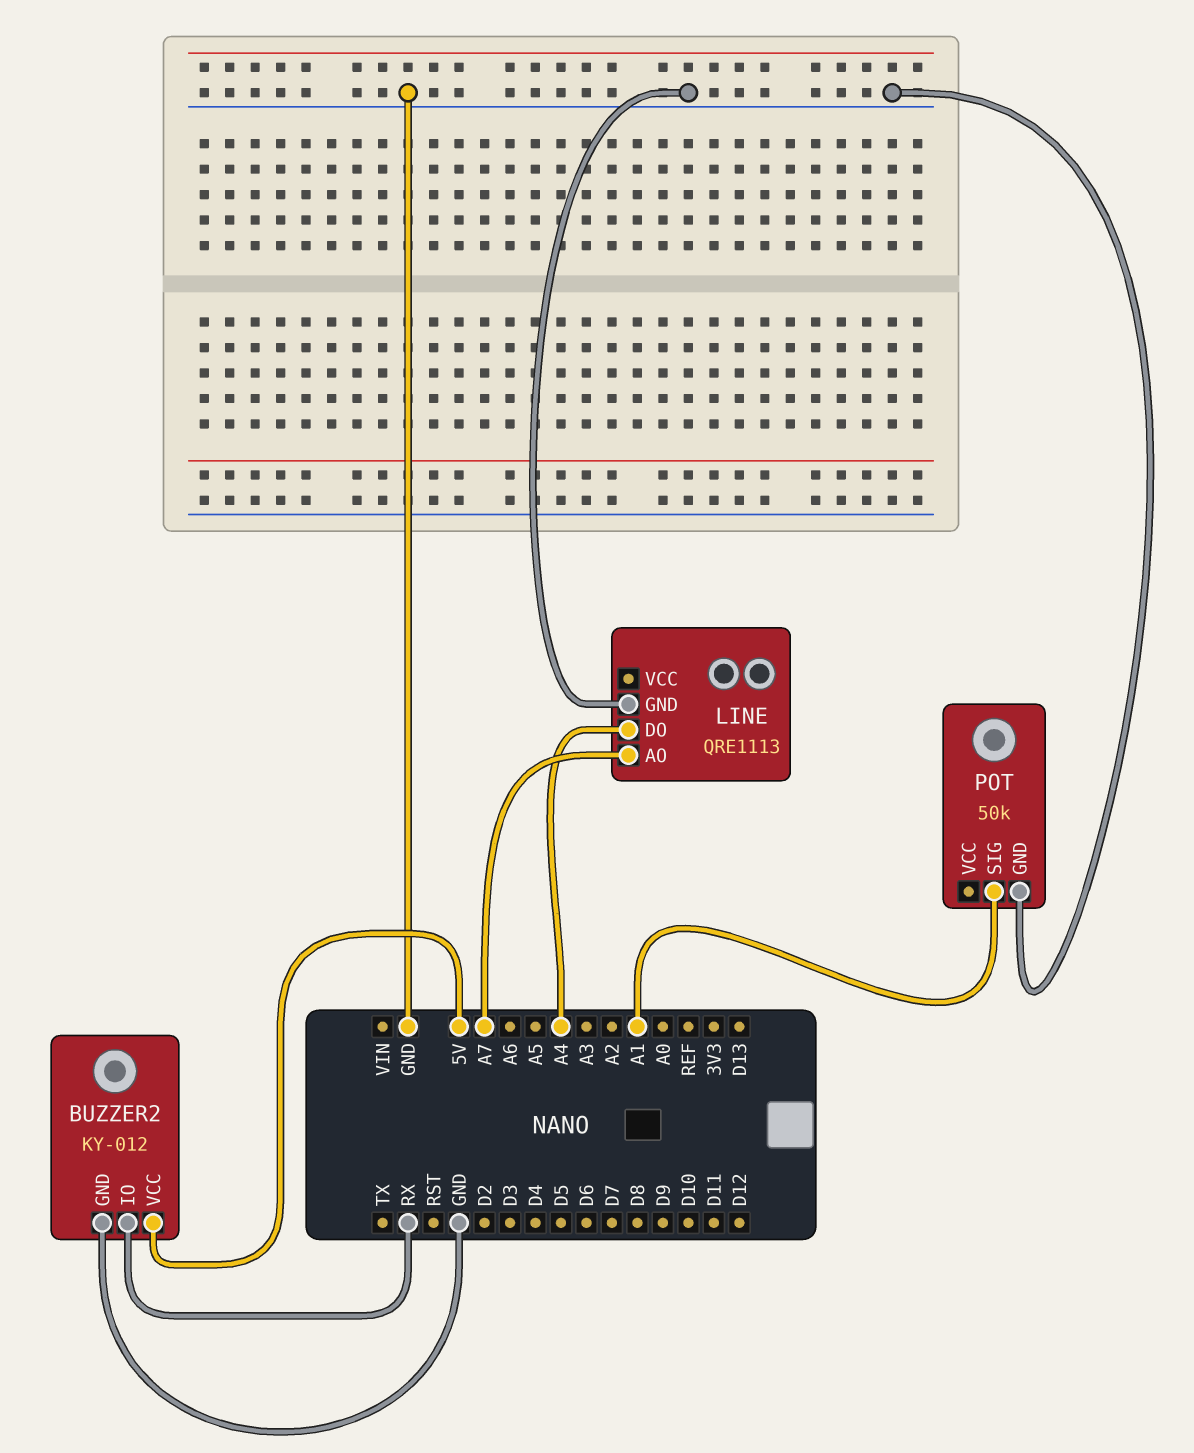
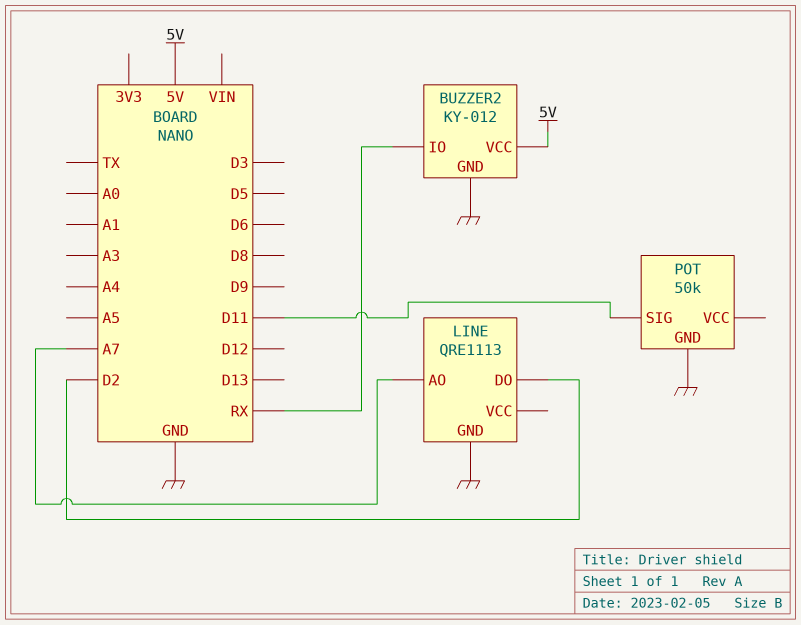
LINE pin DO: A4 -> D2
POT pin SIG: A1 -> D11

